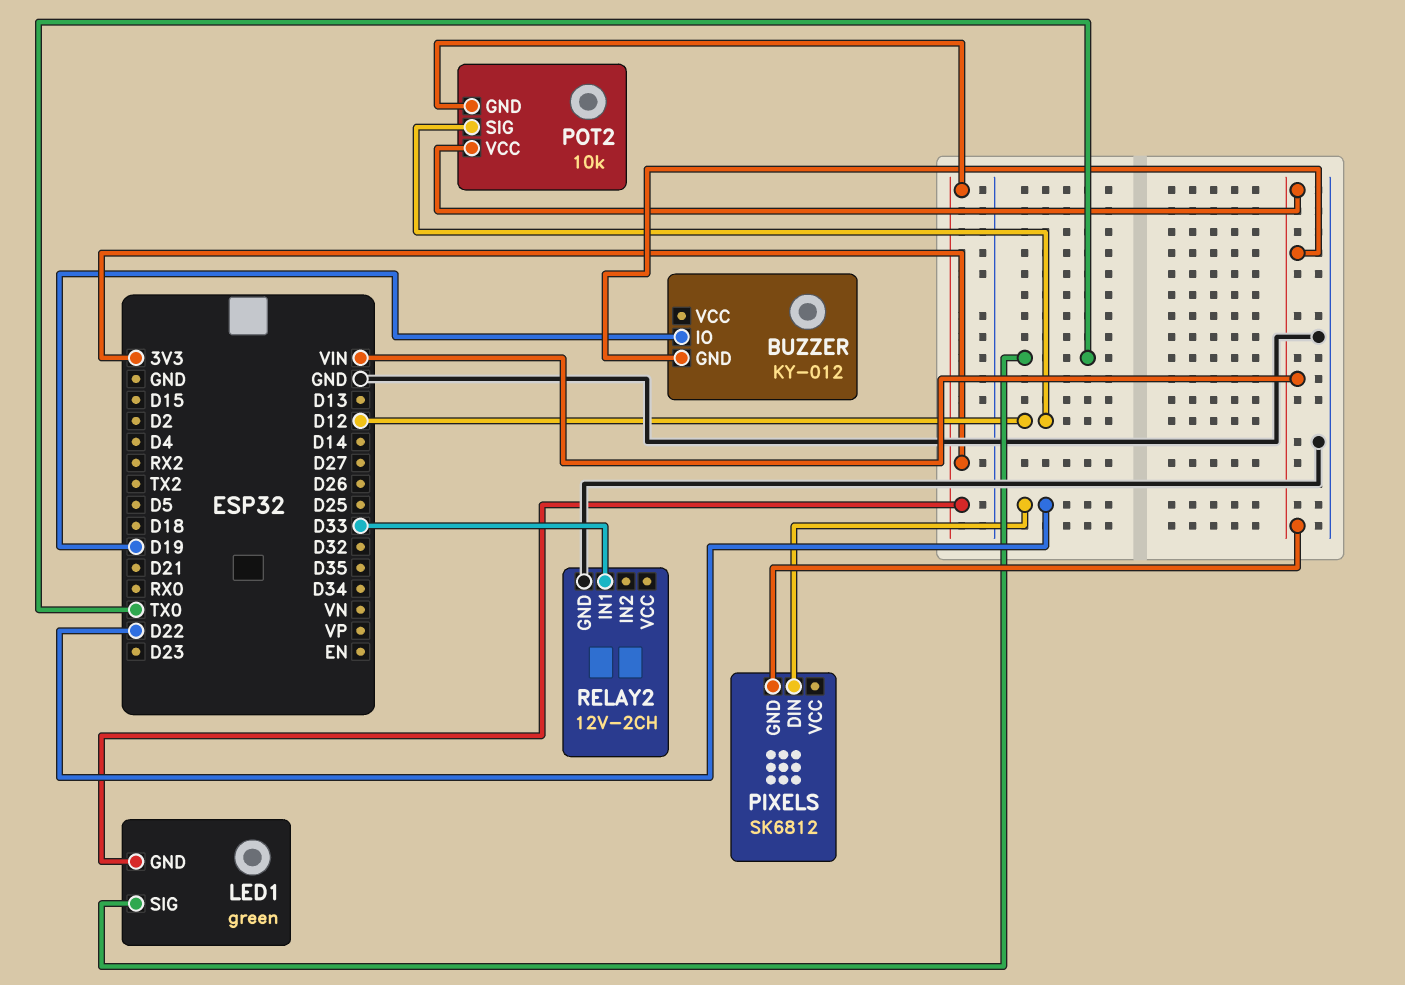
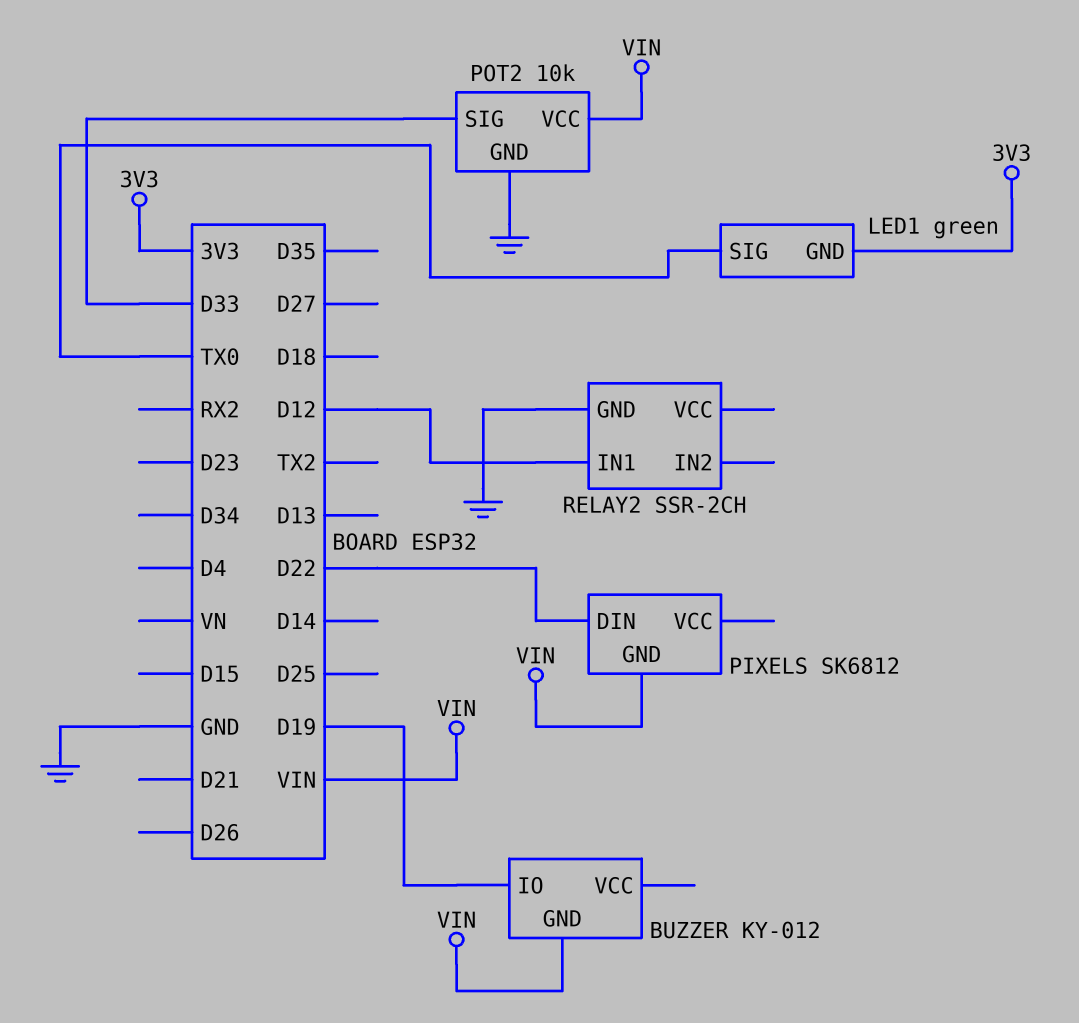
POT2 pin GND: 3V3 -> GND
POT2 pin SIG: D12 -> D33
RELAY2: 12V-2CH -> SSR-2CH
RELAY2 pin IN1: D33 -> D12

